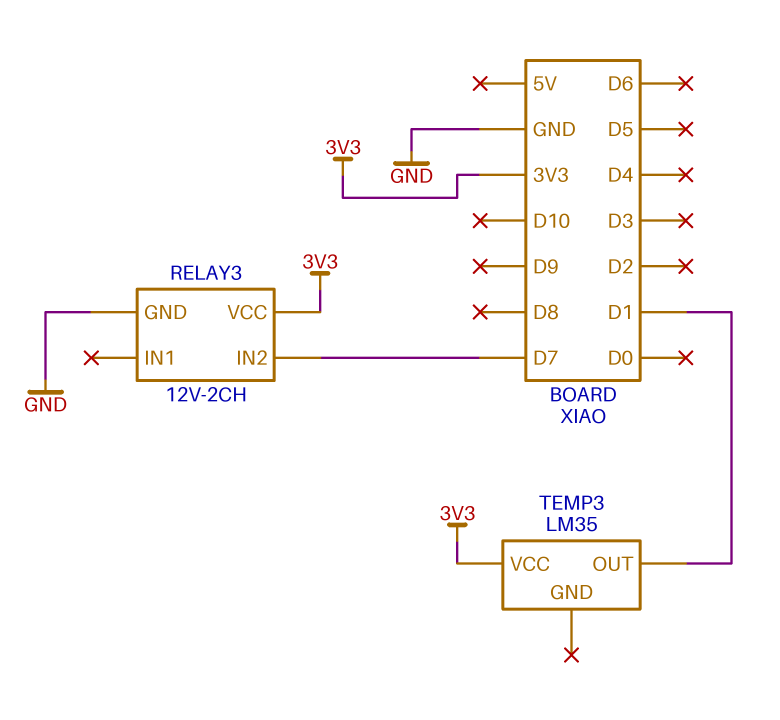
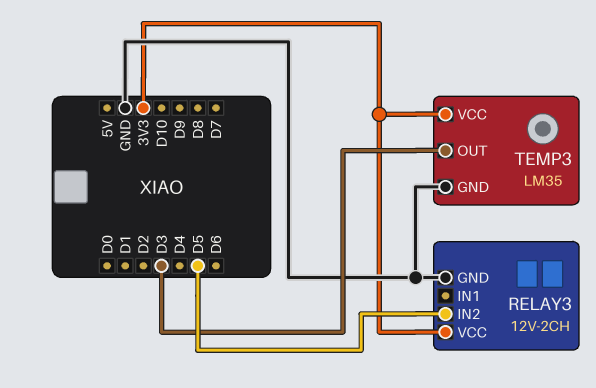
RELAY3 pin IN2: D7 -> D5
TEMP3 pin GND: none -> GND
TEMP3 pin OUT: D1 -> D3

